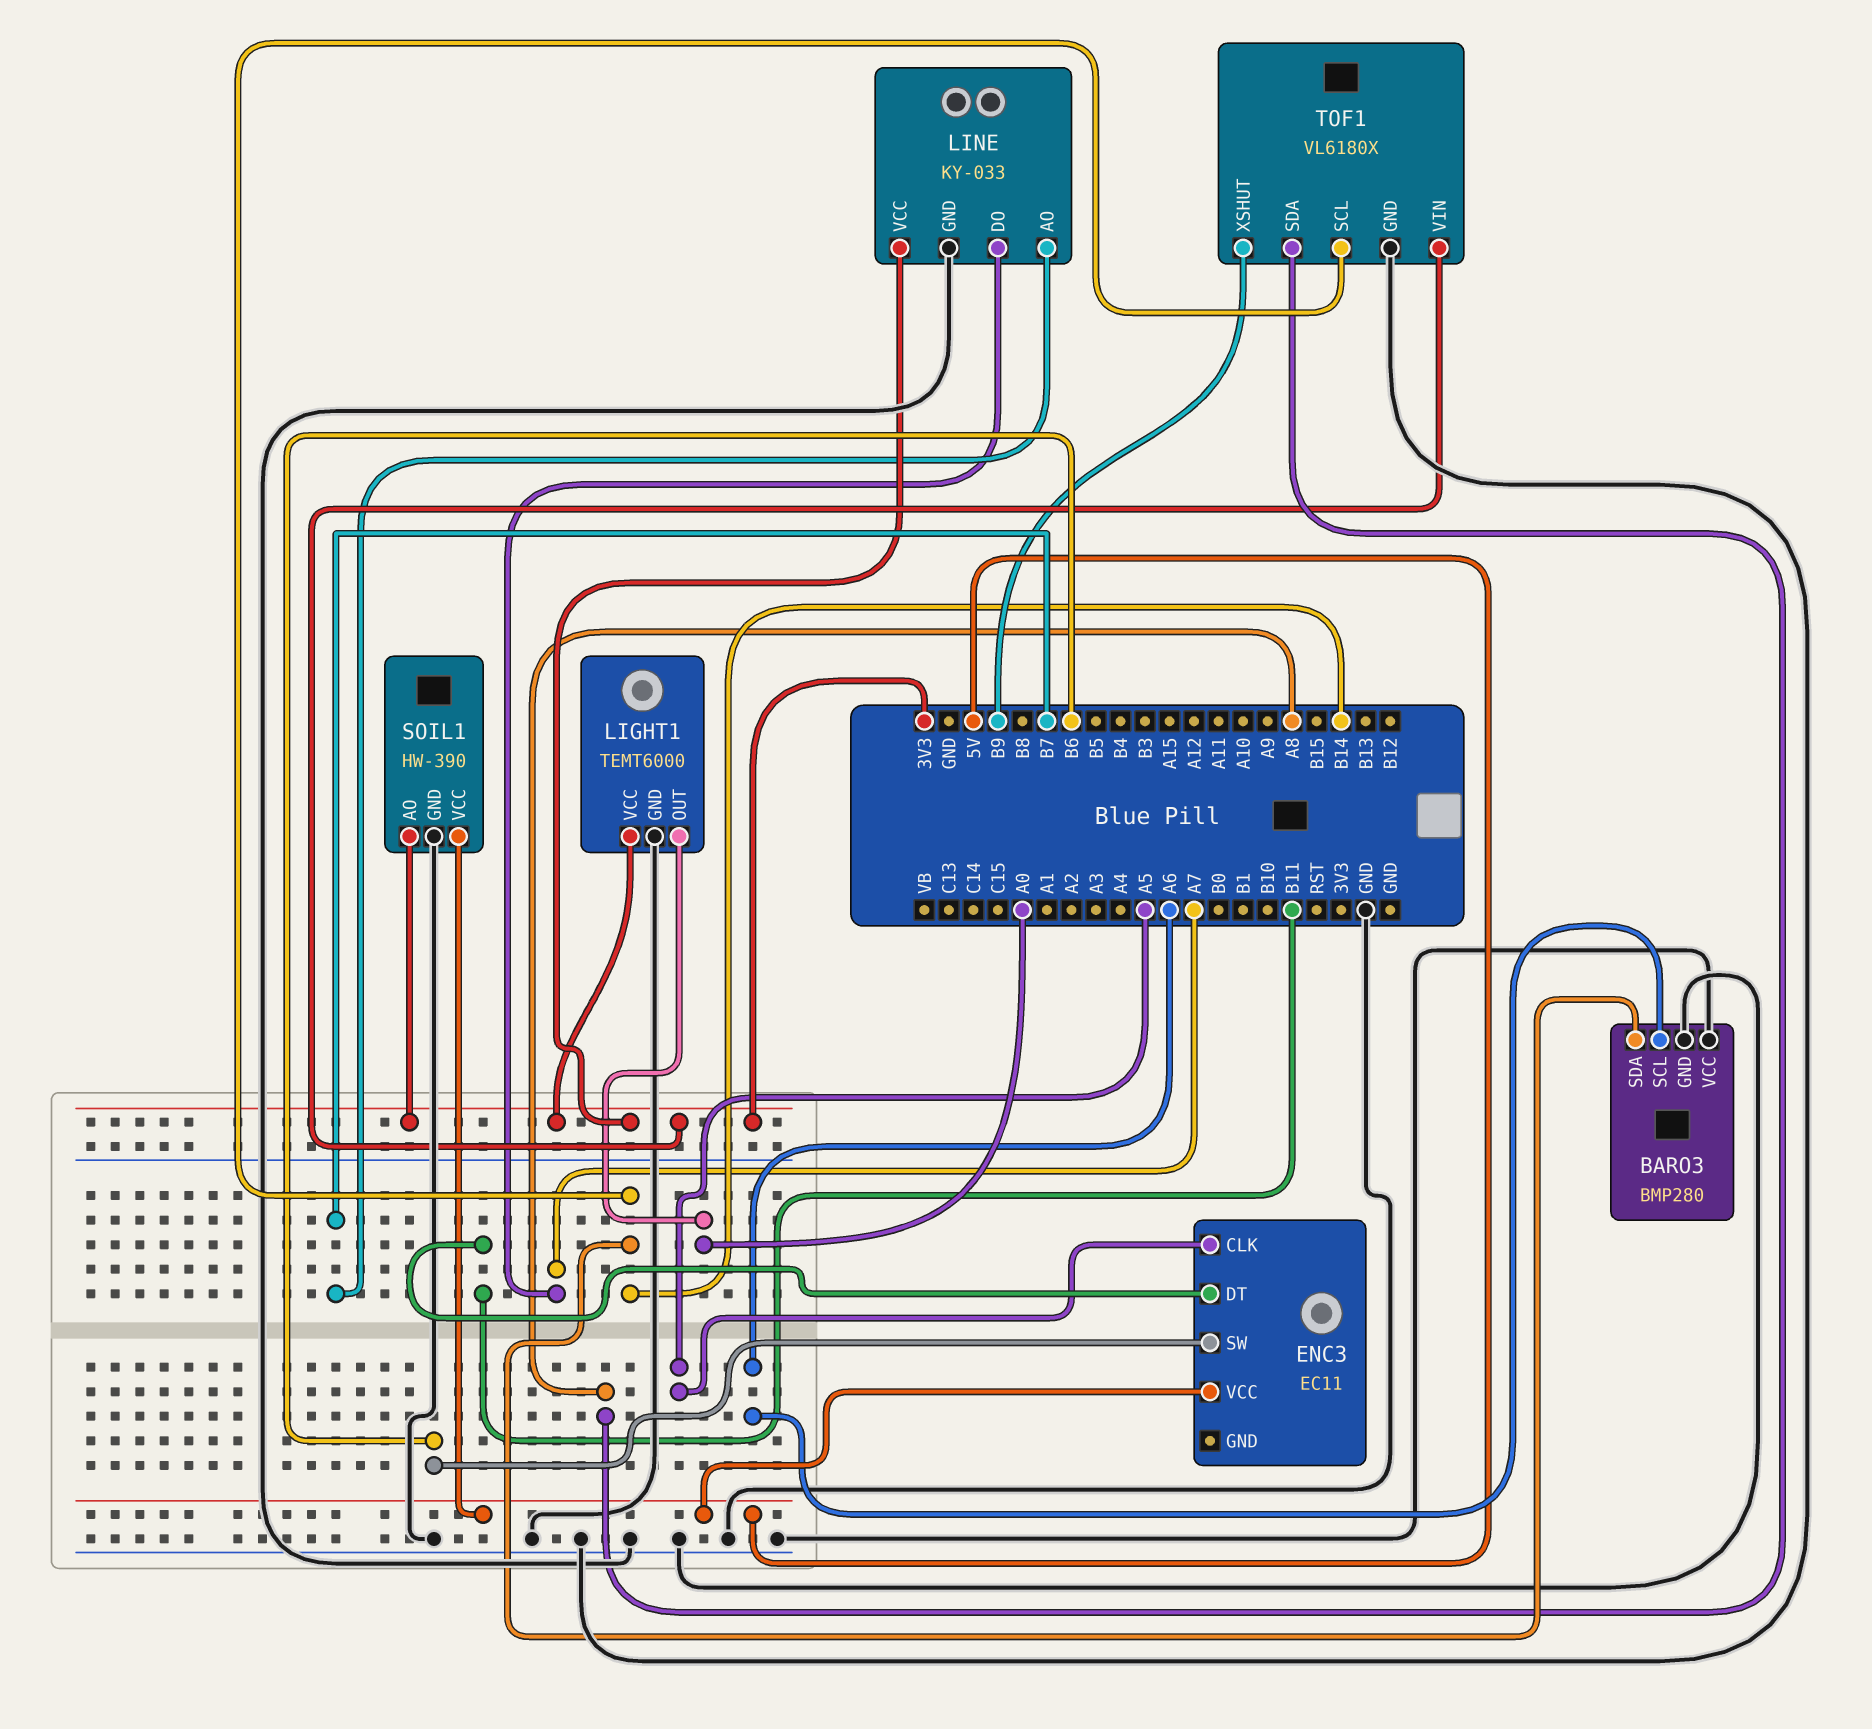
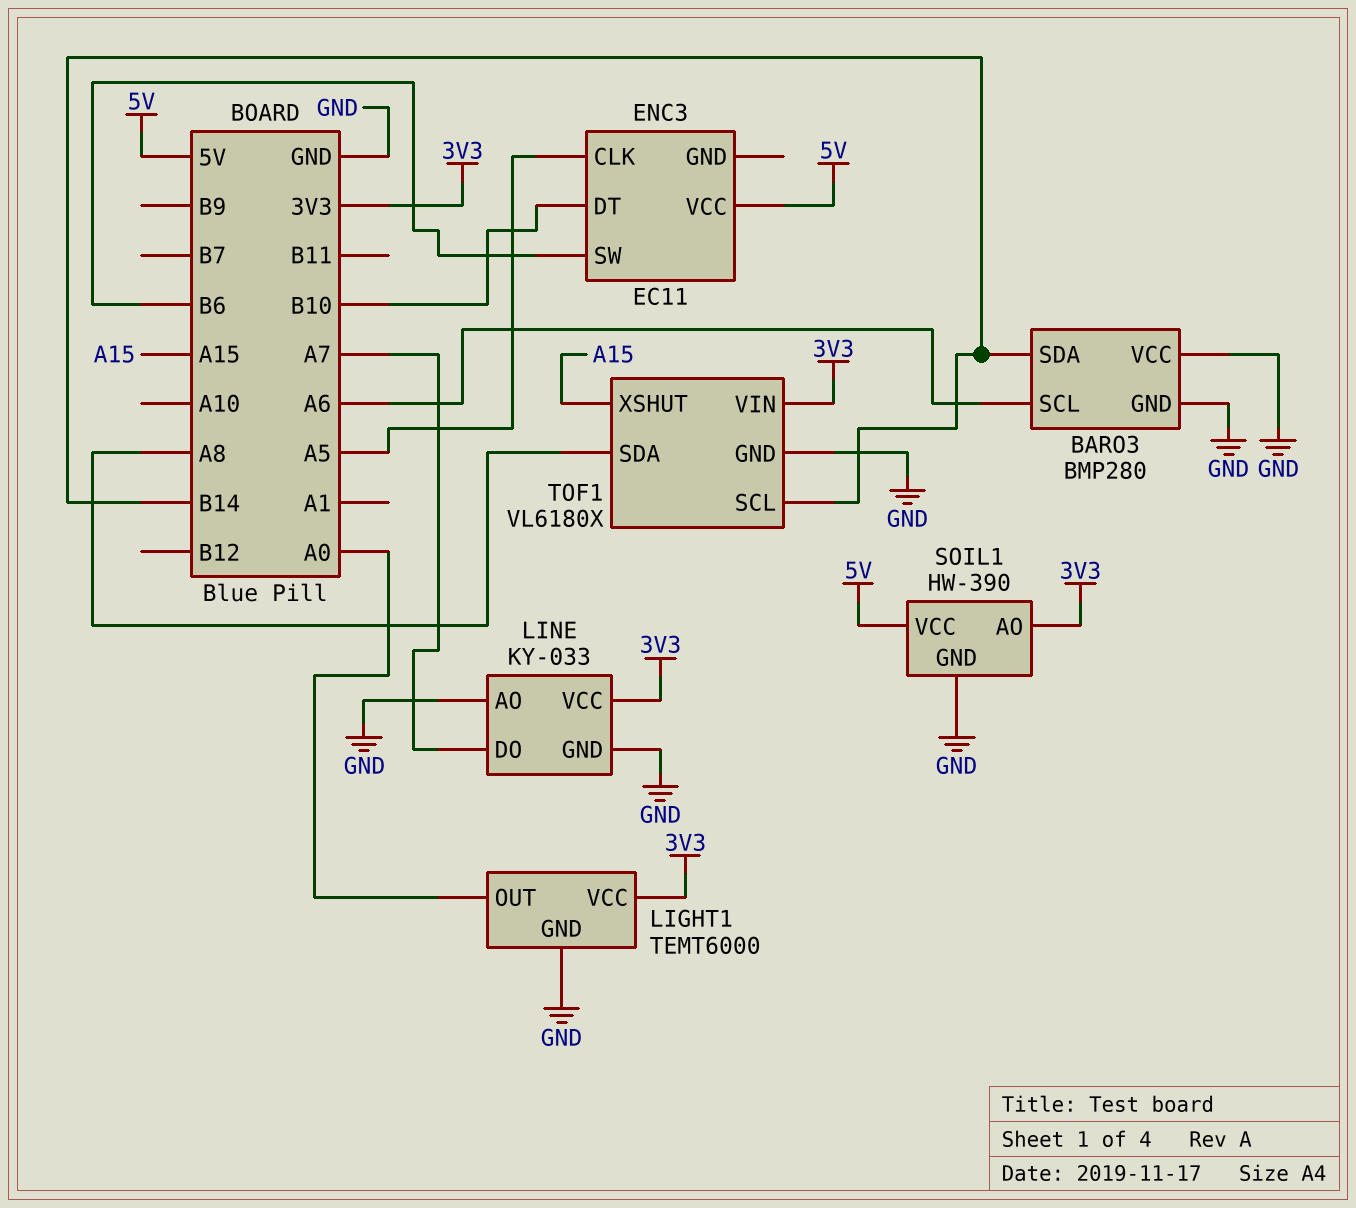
ENC3 pin DT: B11 -> B10
LINE pin AO: B7 -> GND
TOF1 pin XSHUT: B9 -> A15

